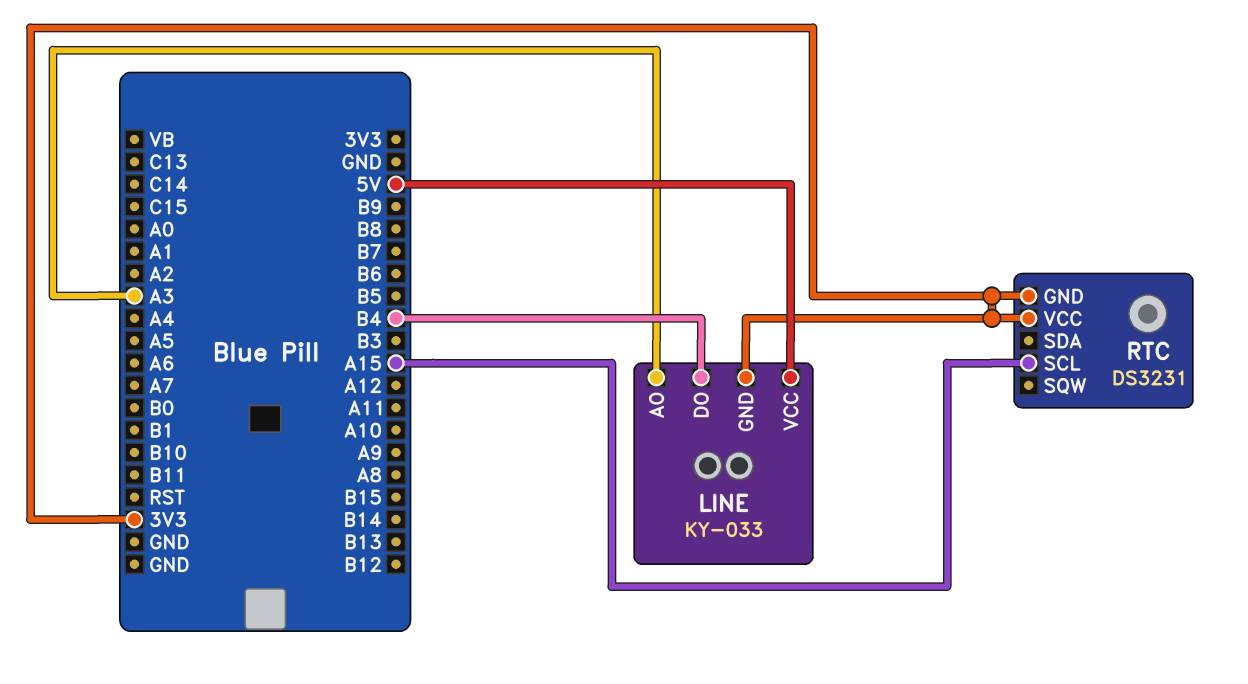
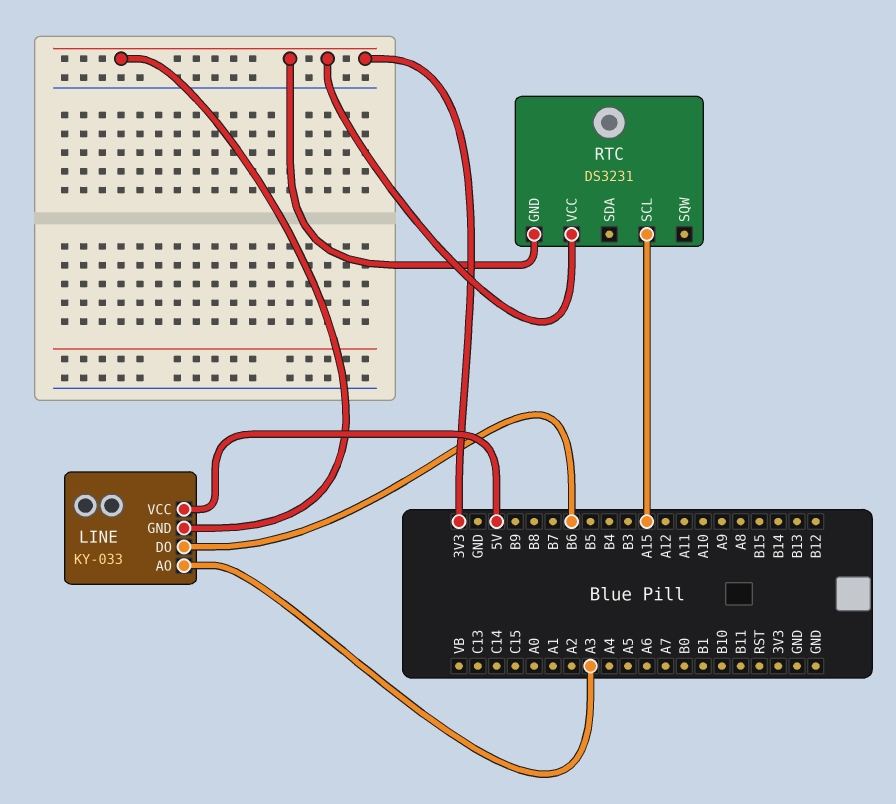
LINE pin DO: B4 -> B6

